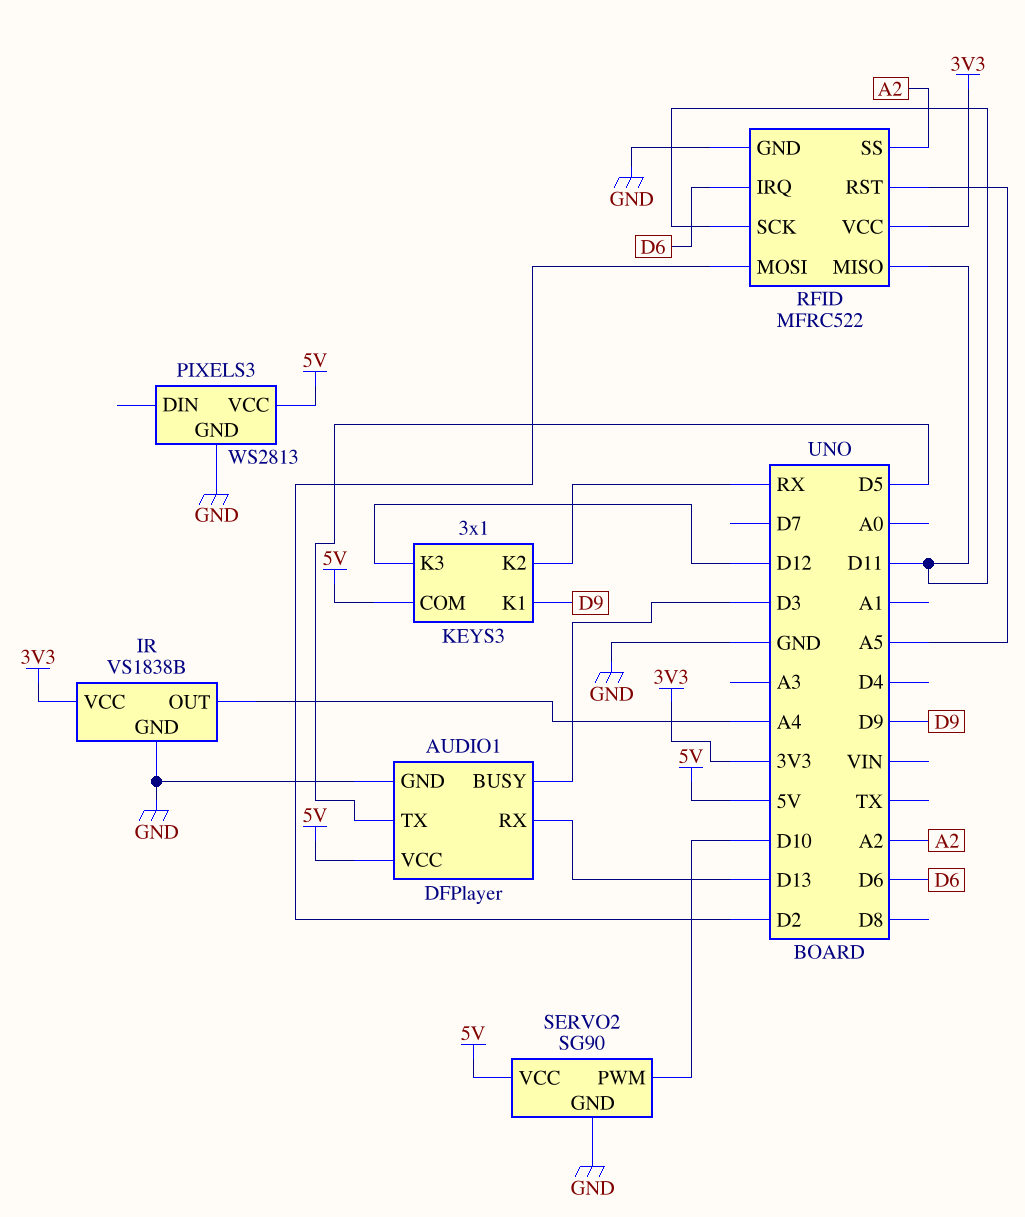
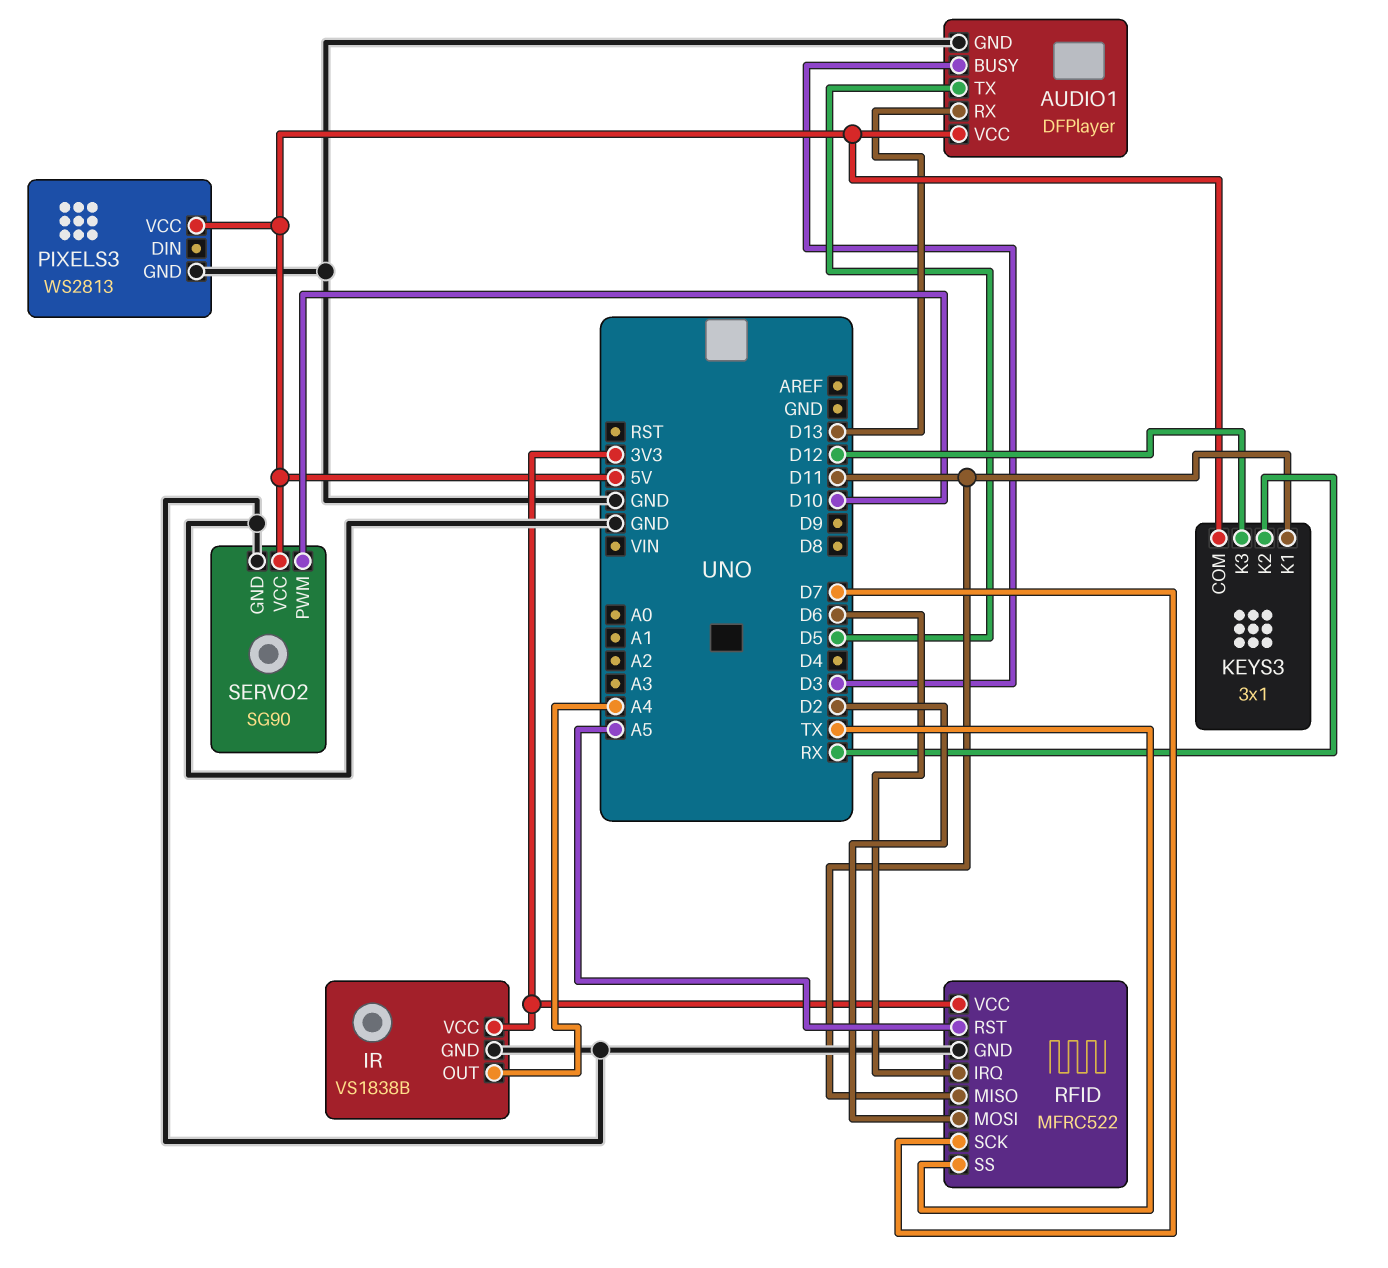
KEYS3 pin K1: D9 -> D11
RFID pin SCK: D11 -> D7
RFID pin SS: A2 -> TX

